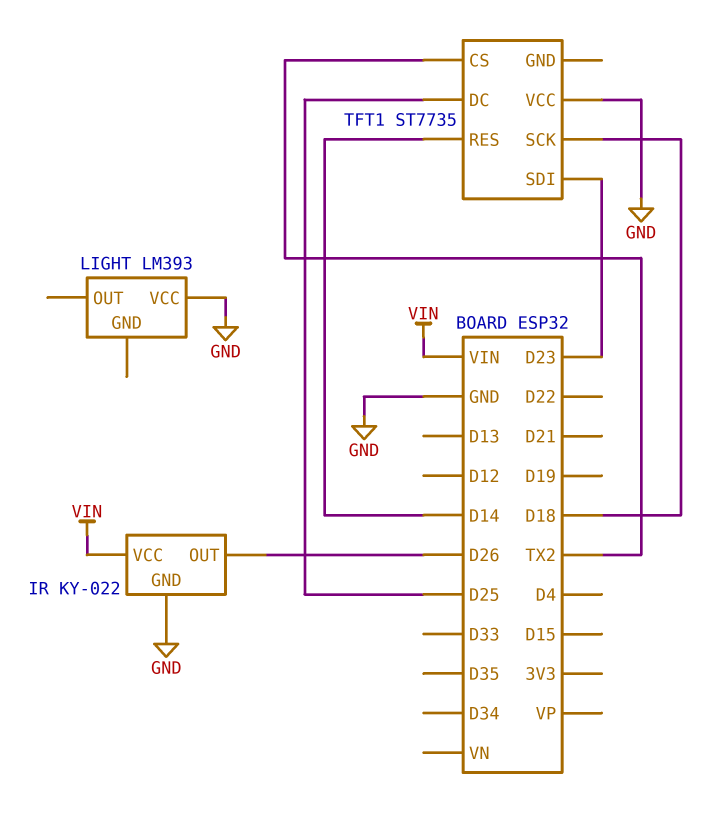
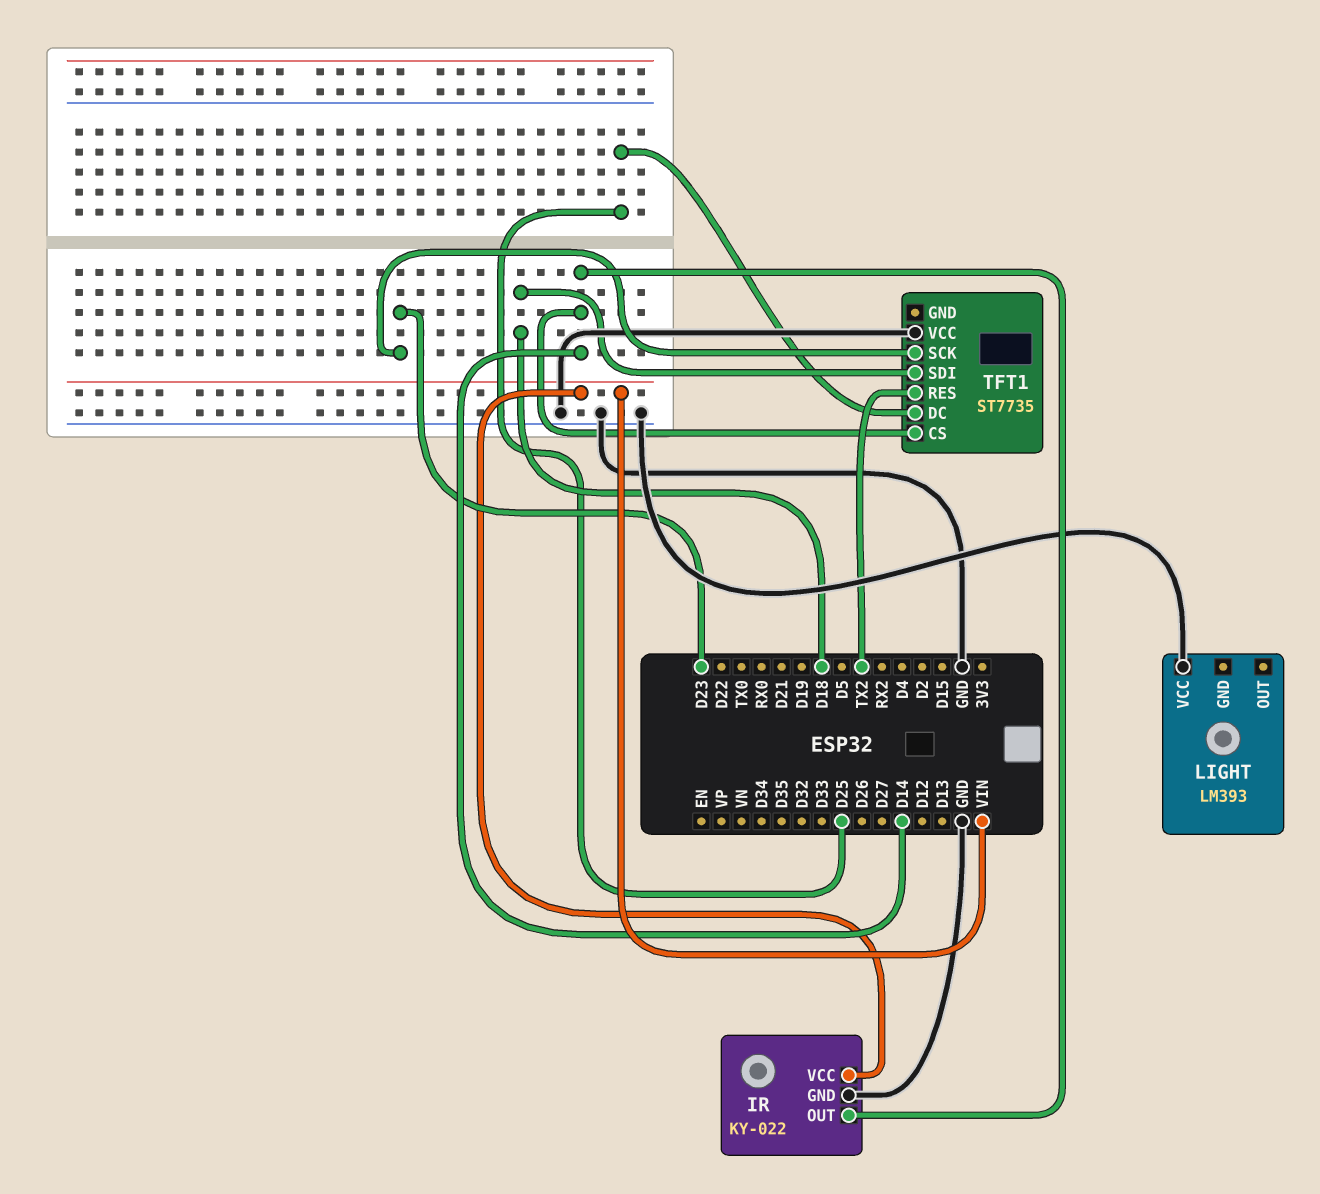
IR pin OUT: D26 -> D14
TFT1 pin CS: TX2 -> D14
TFT1 pin RES: D14 -> TX2
TFT1 pin SCK: D18 -> D23
TFT1 pin SDI: D23 -> D18

